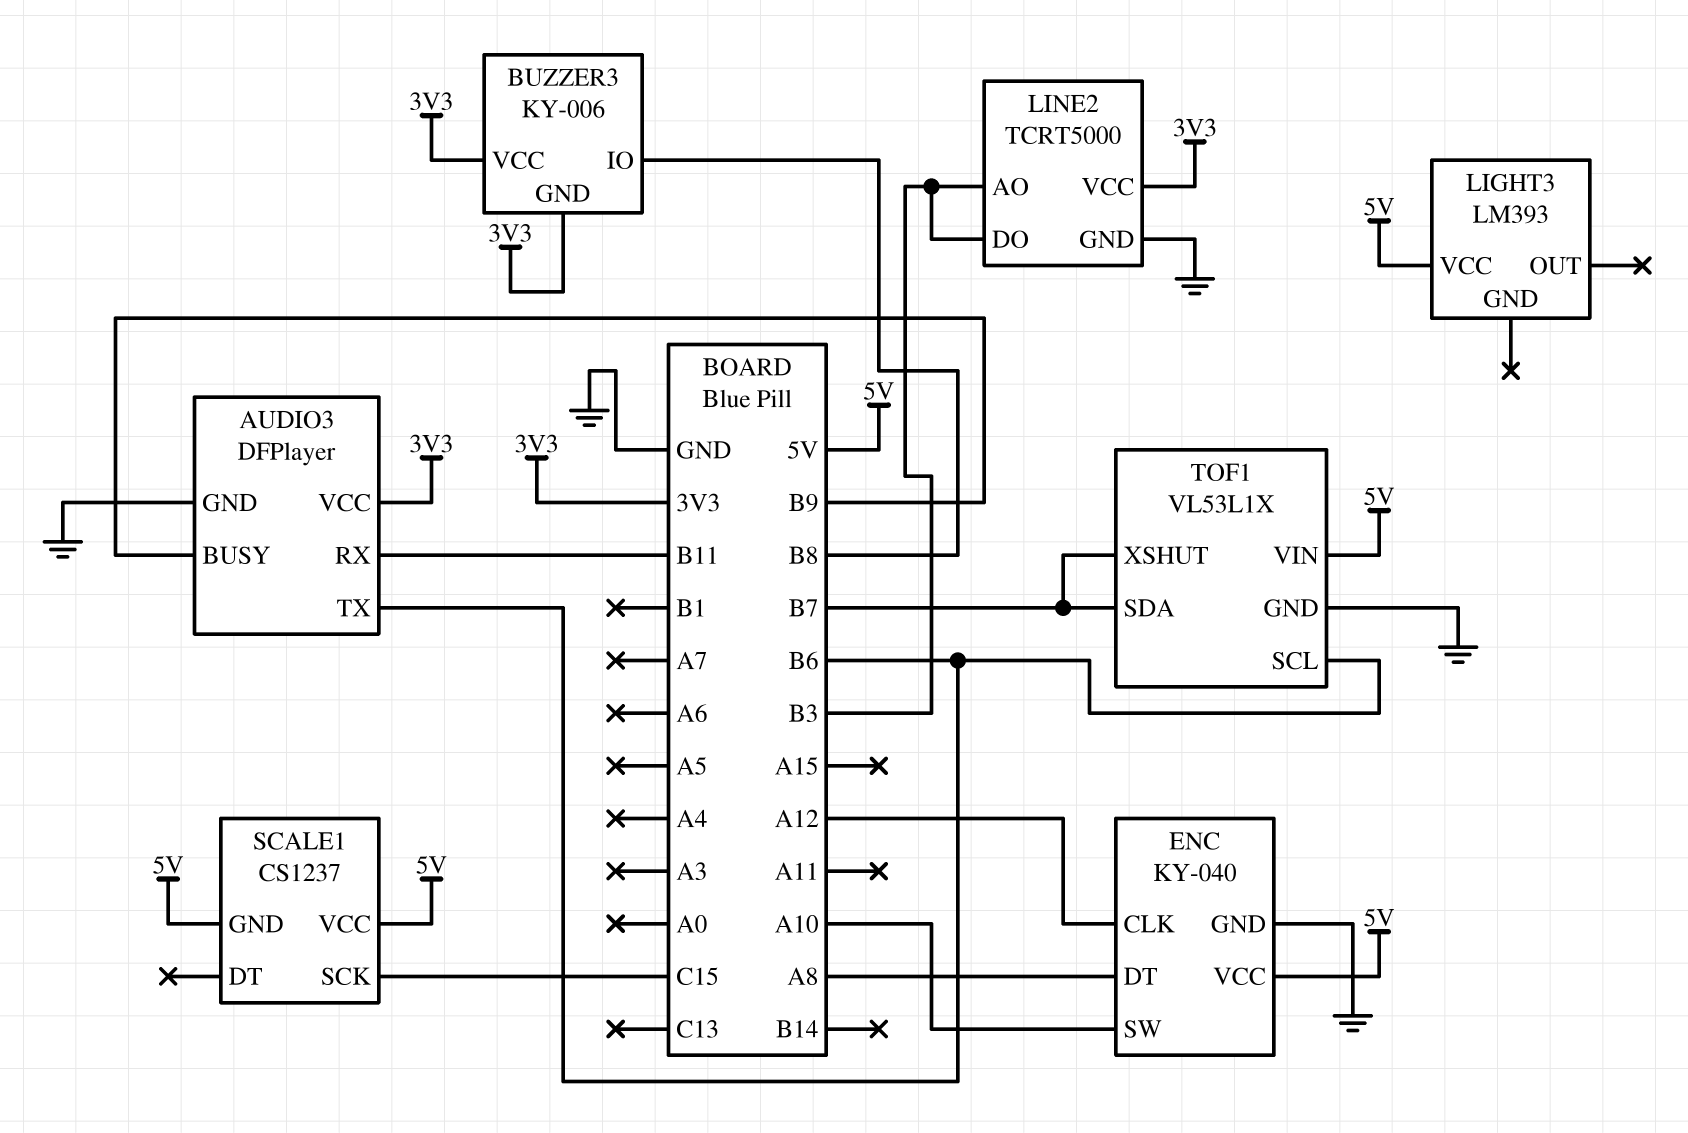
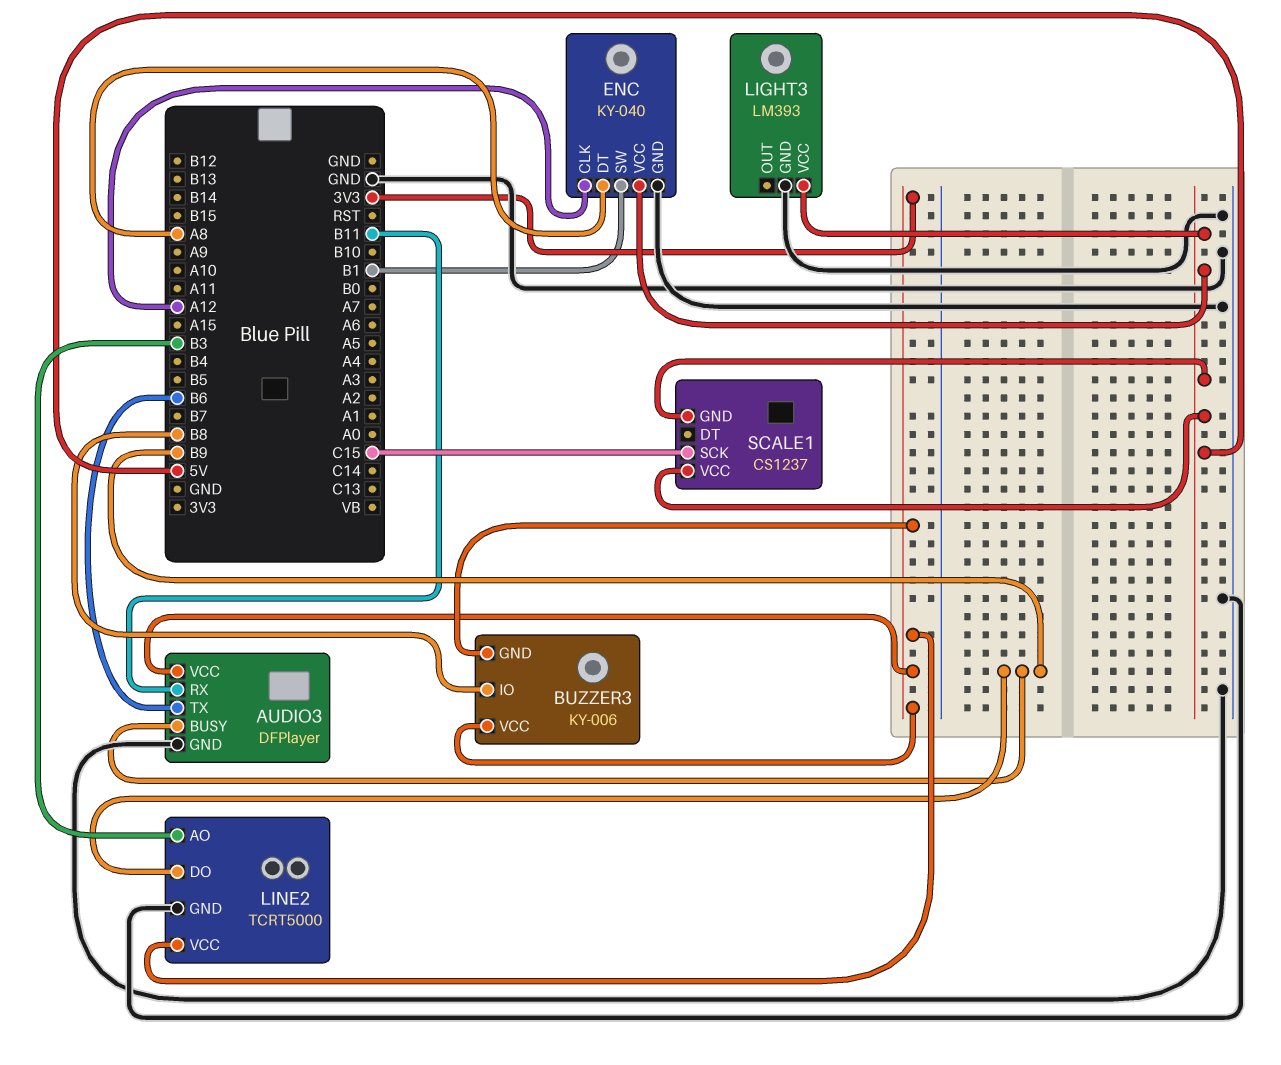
ENC pin SW: A10 -> B1
LIGHT3 pin GND: none -> GND
LINE2 pin DO: B3 -> B9
TOF1: VL53L1X -> none
TOF1 pin GND: GND -> none
TOF1 pin SCL: B6 -> none
TOF1 pin SDA: B7 -> none
TOF1 pin VIN: 5V -> none
TOF1 pin XSHUT: B7 -> none

